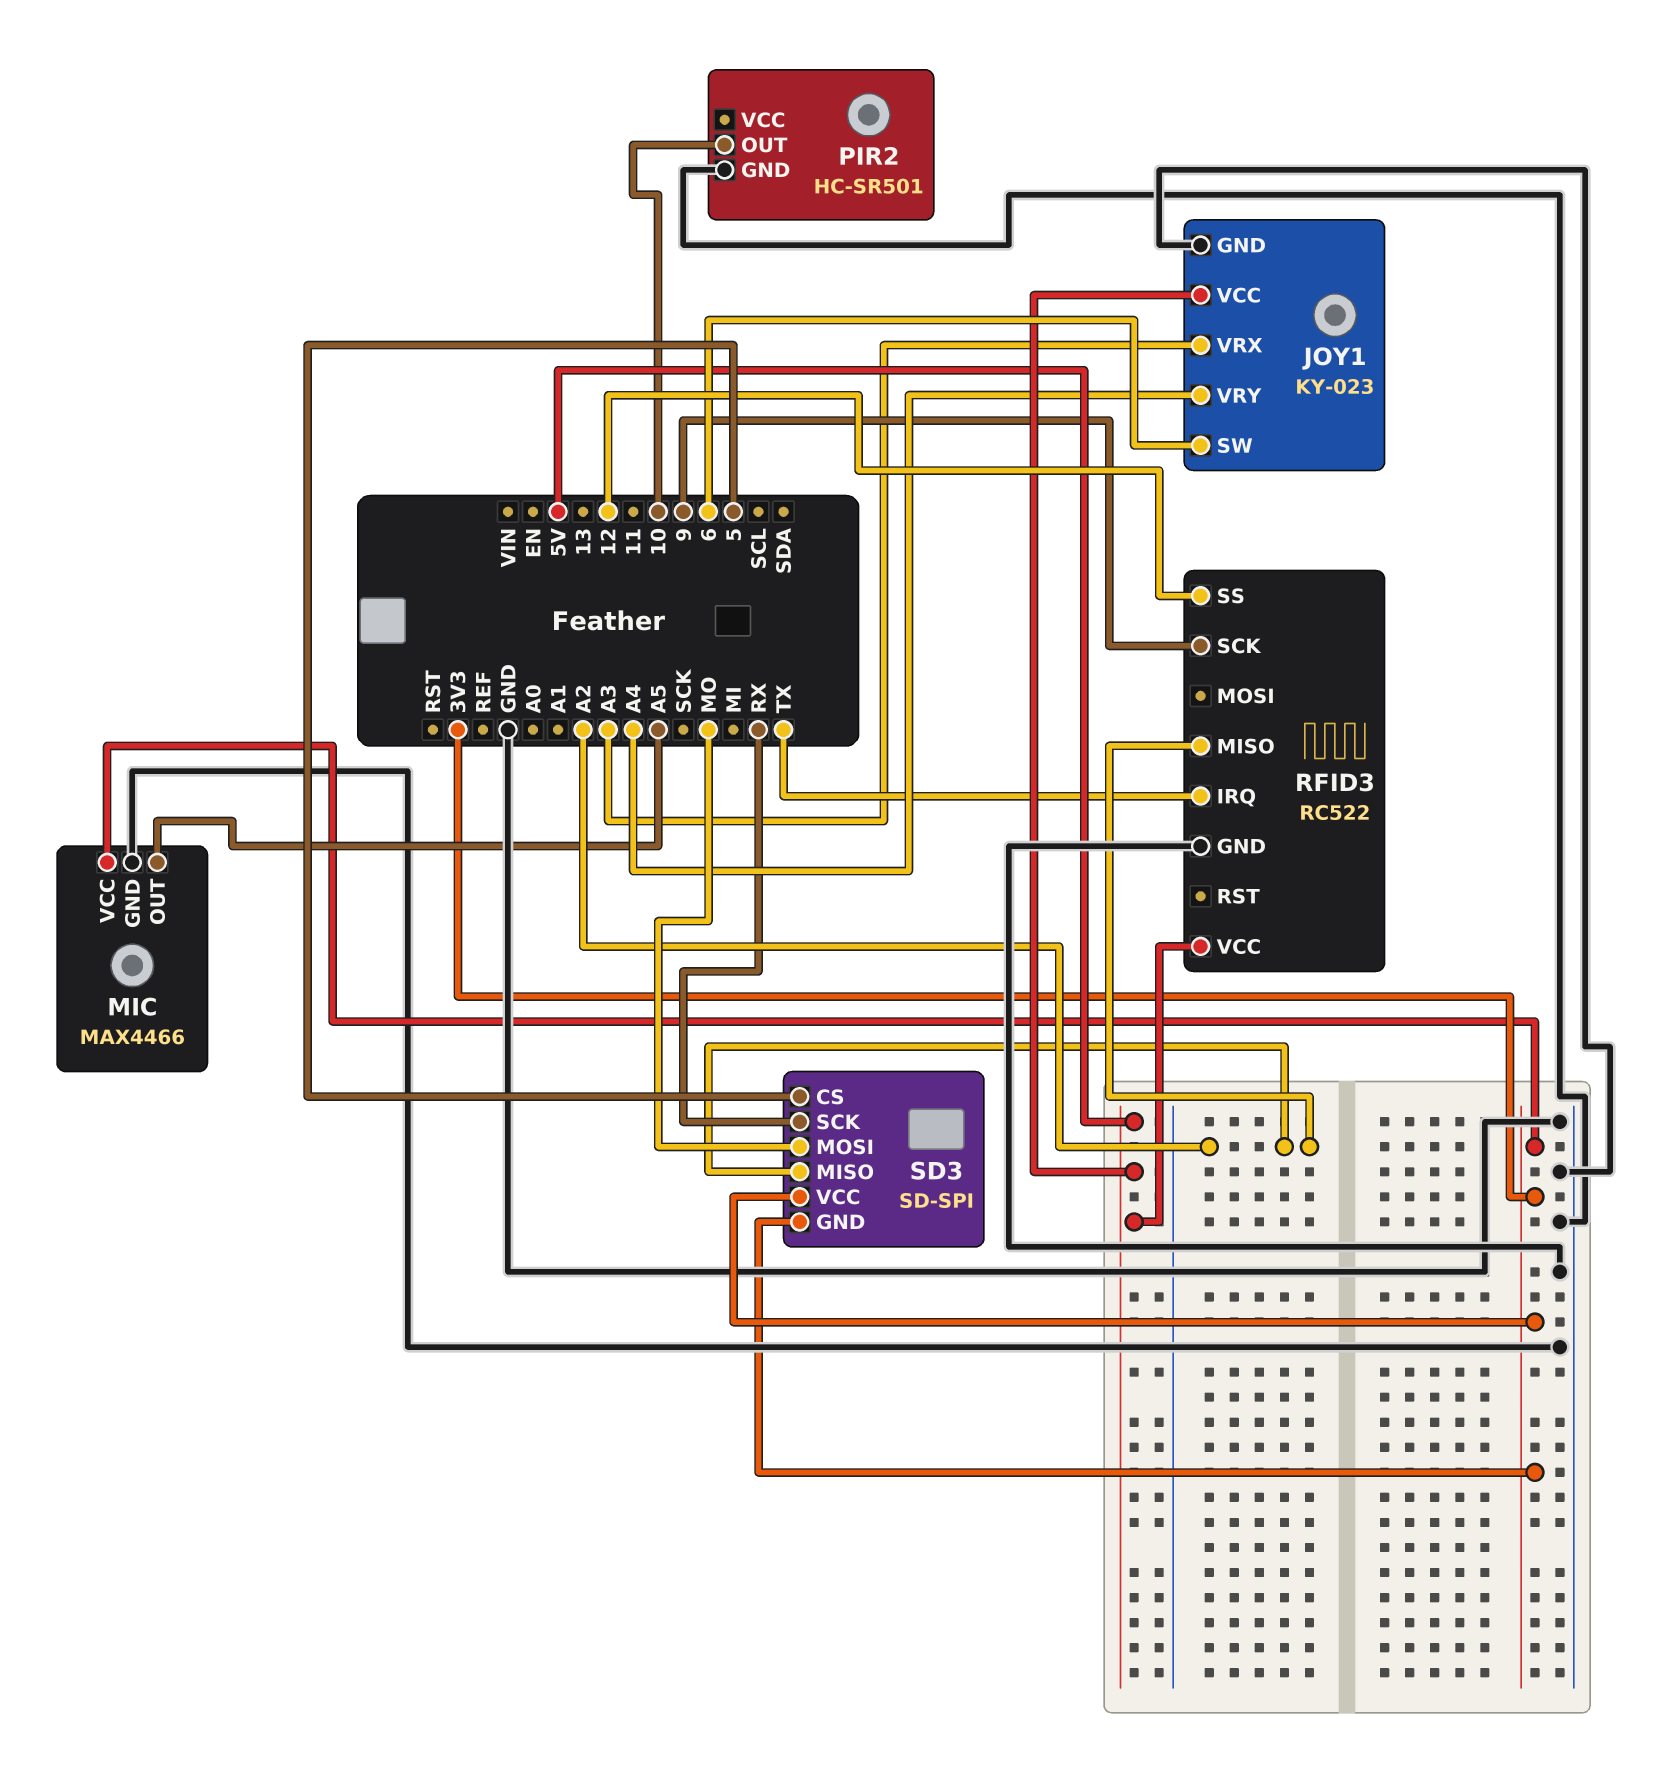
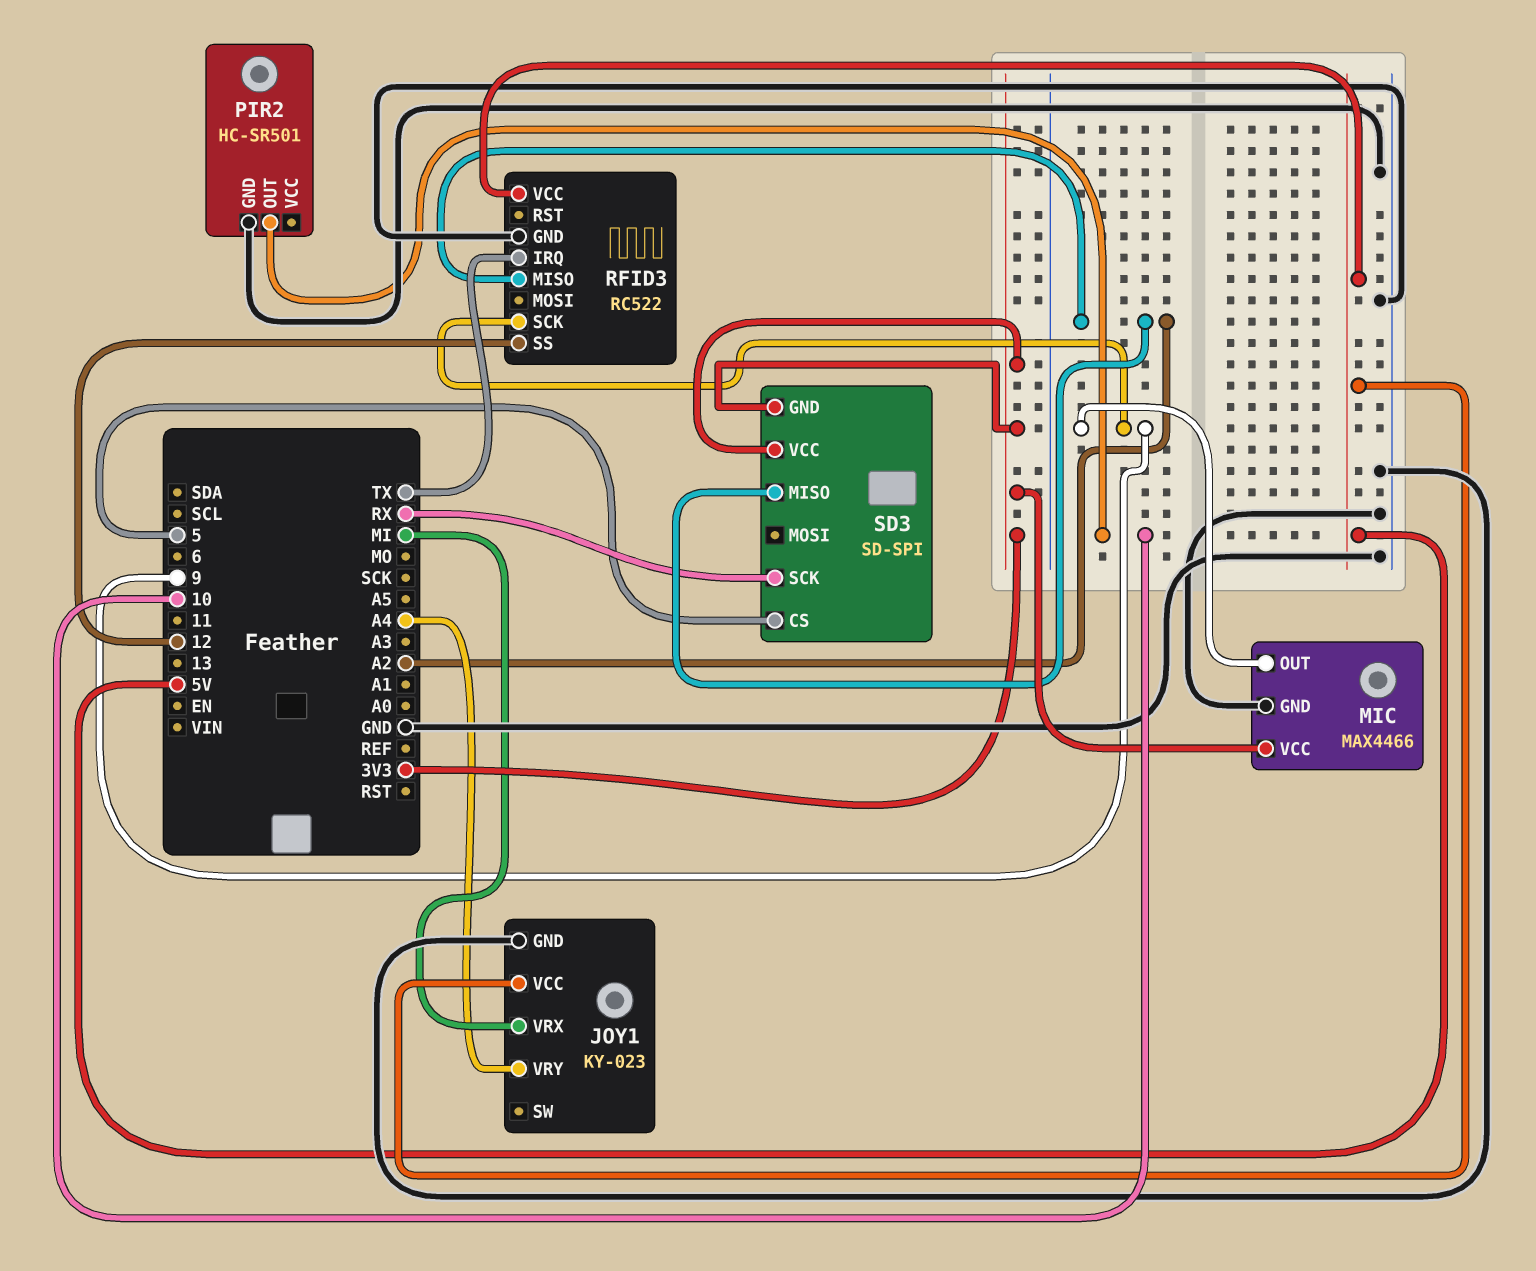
JOY1 pin SW: 6 -> none
JOY1 pin VRX: A3 -> MI
MIC pin OUT: A5 -> 9
SD3 pin MOSI: MO -> none

